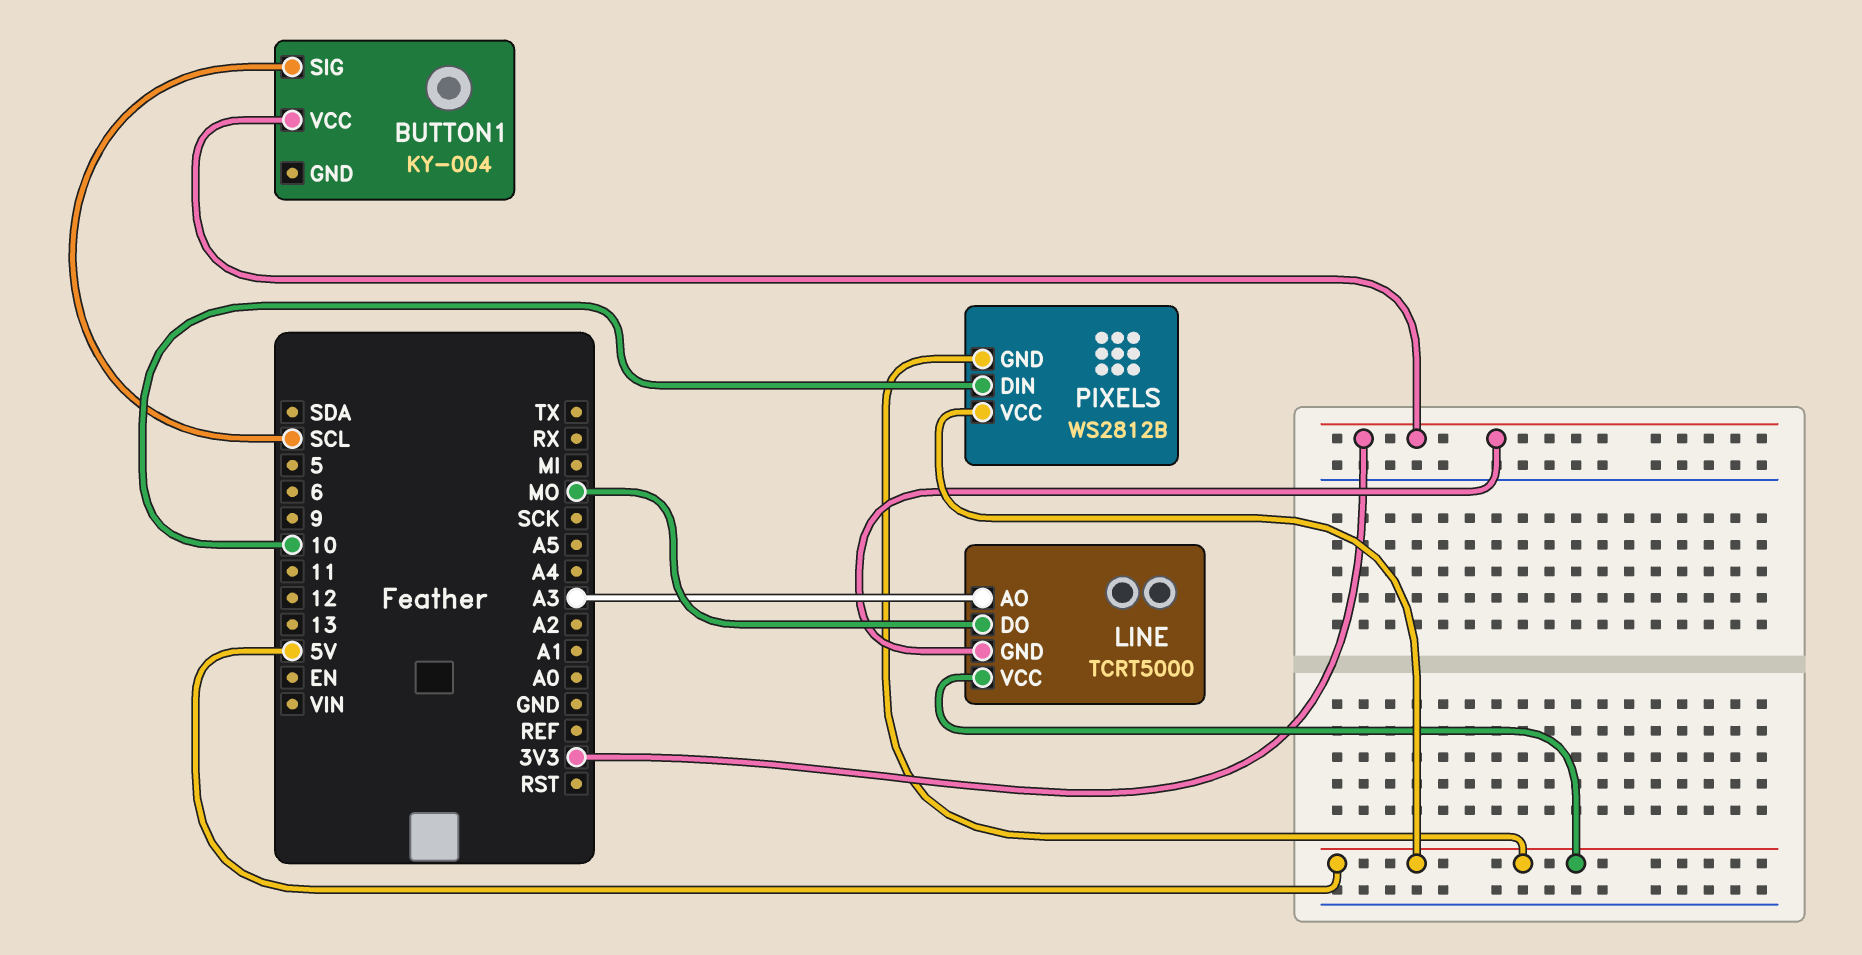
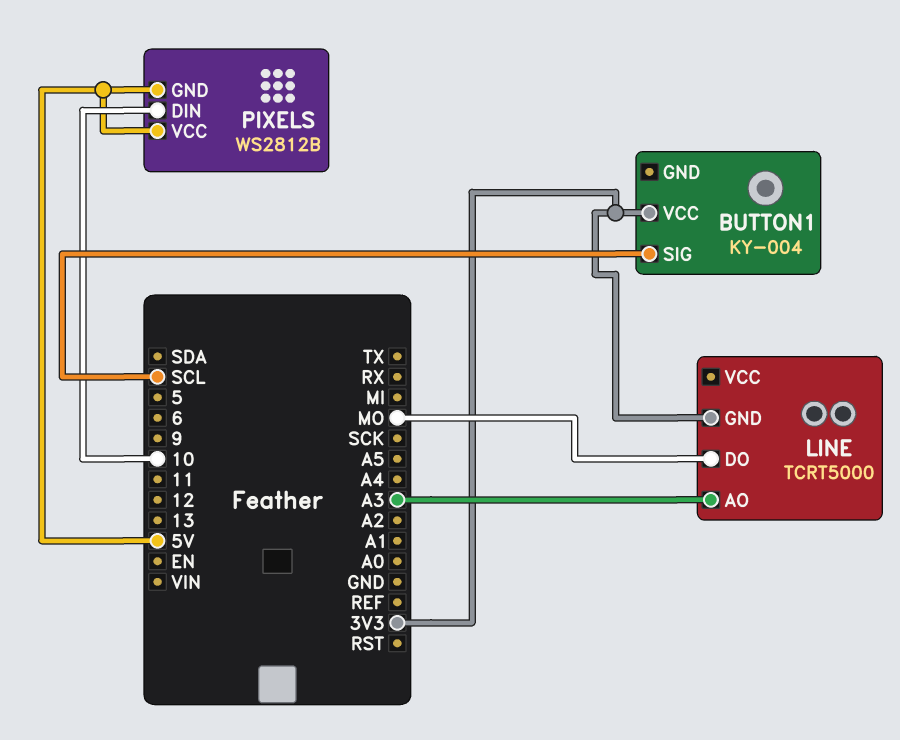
LINE pin VCC: 5V -> none

